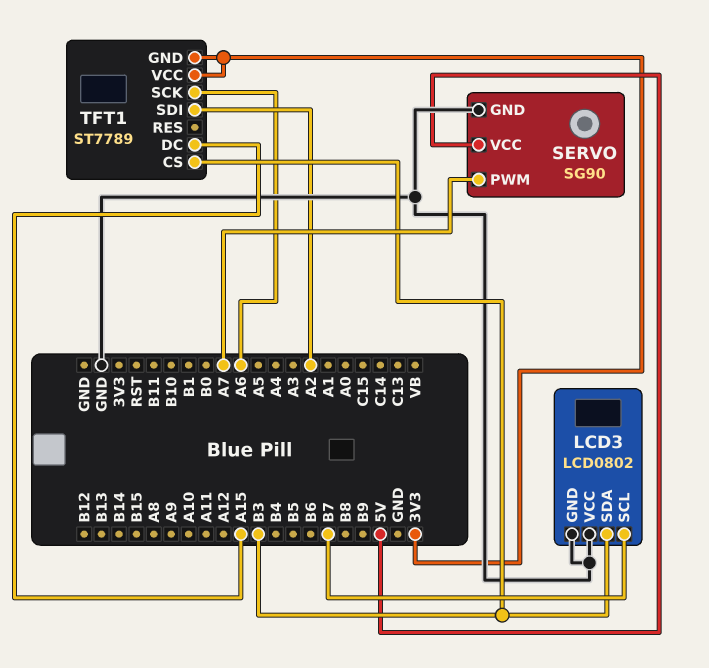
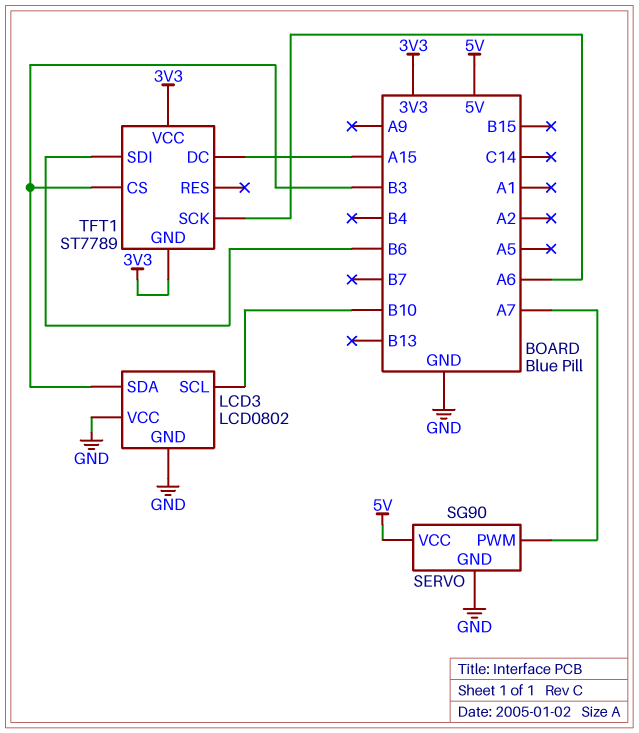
LCD3 pin SCL: B7 -> B10
TFT1 pin SDI: A2 -> B6

